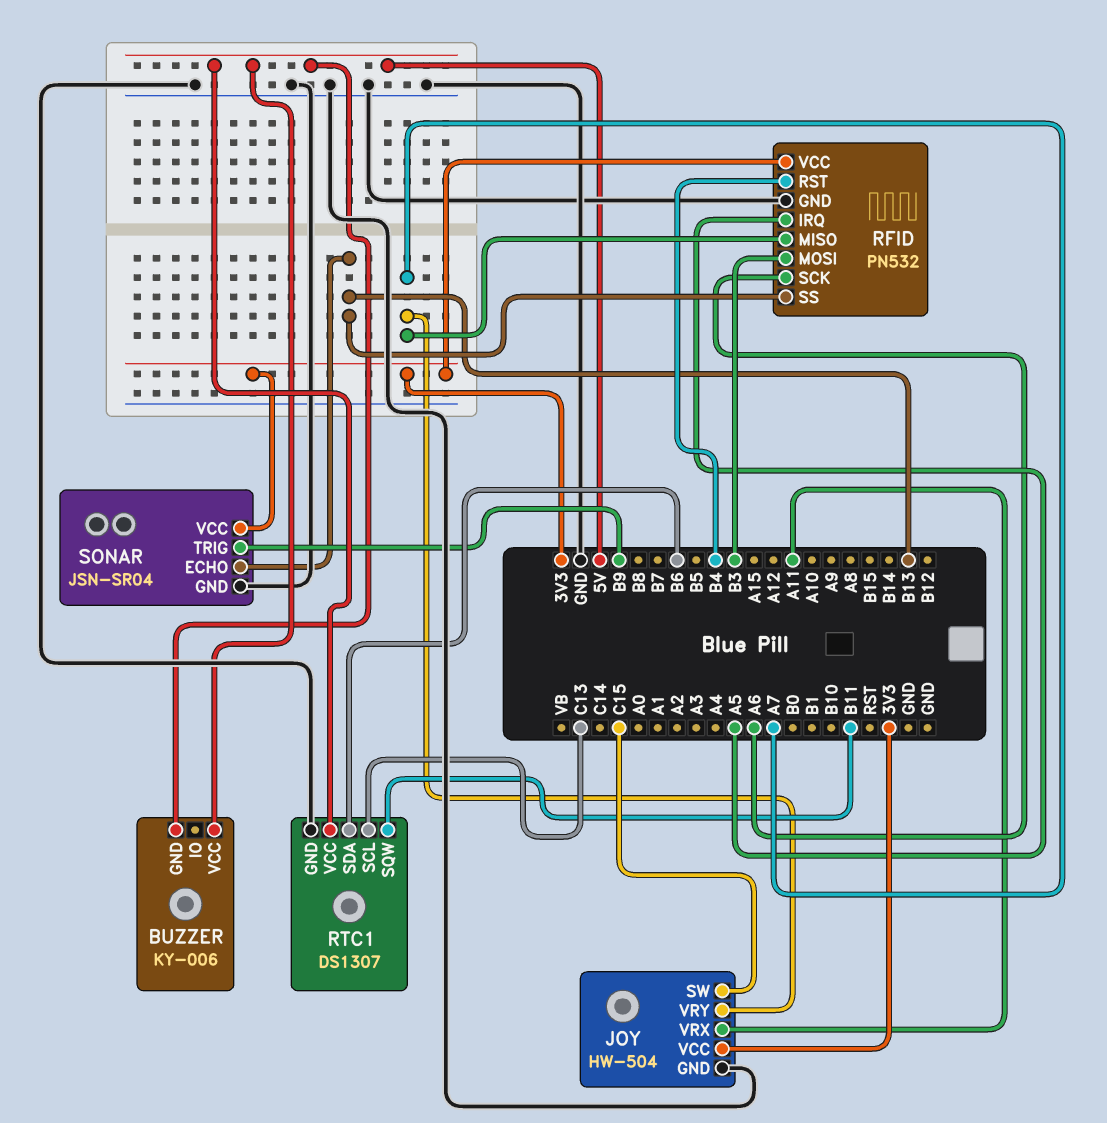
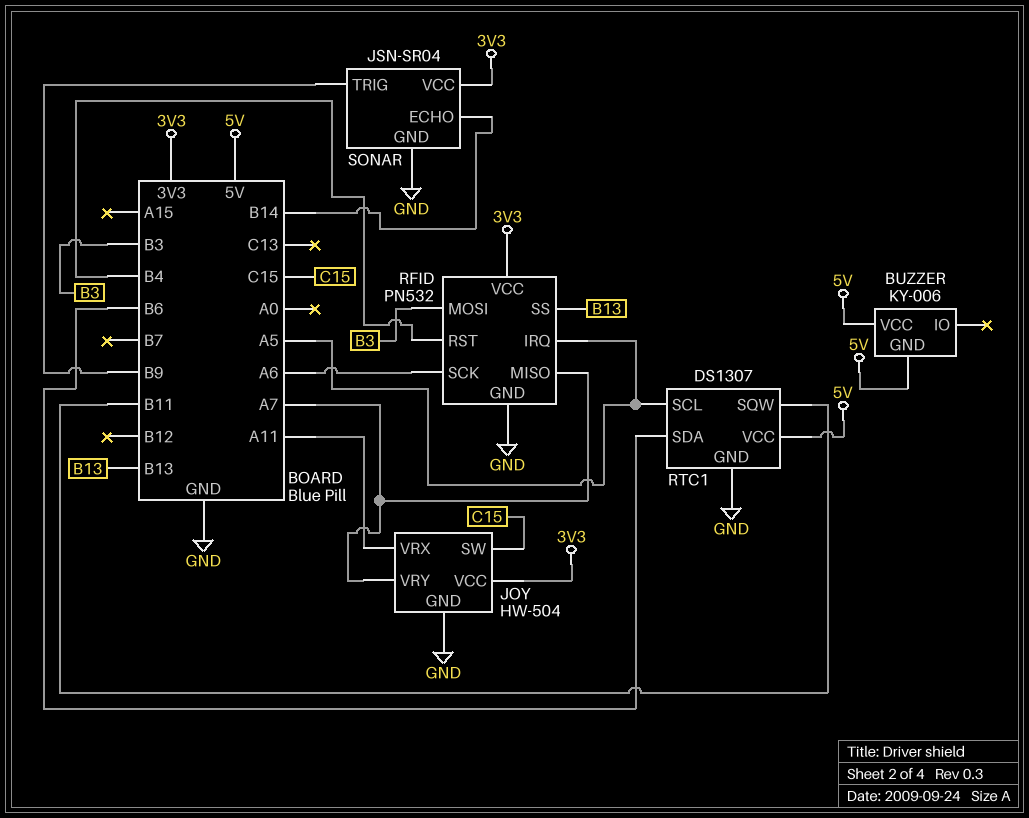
RTC1 pin SCL: C13 -> A5
SONAR pin ECHO: B13 -> B14

